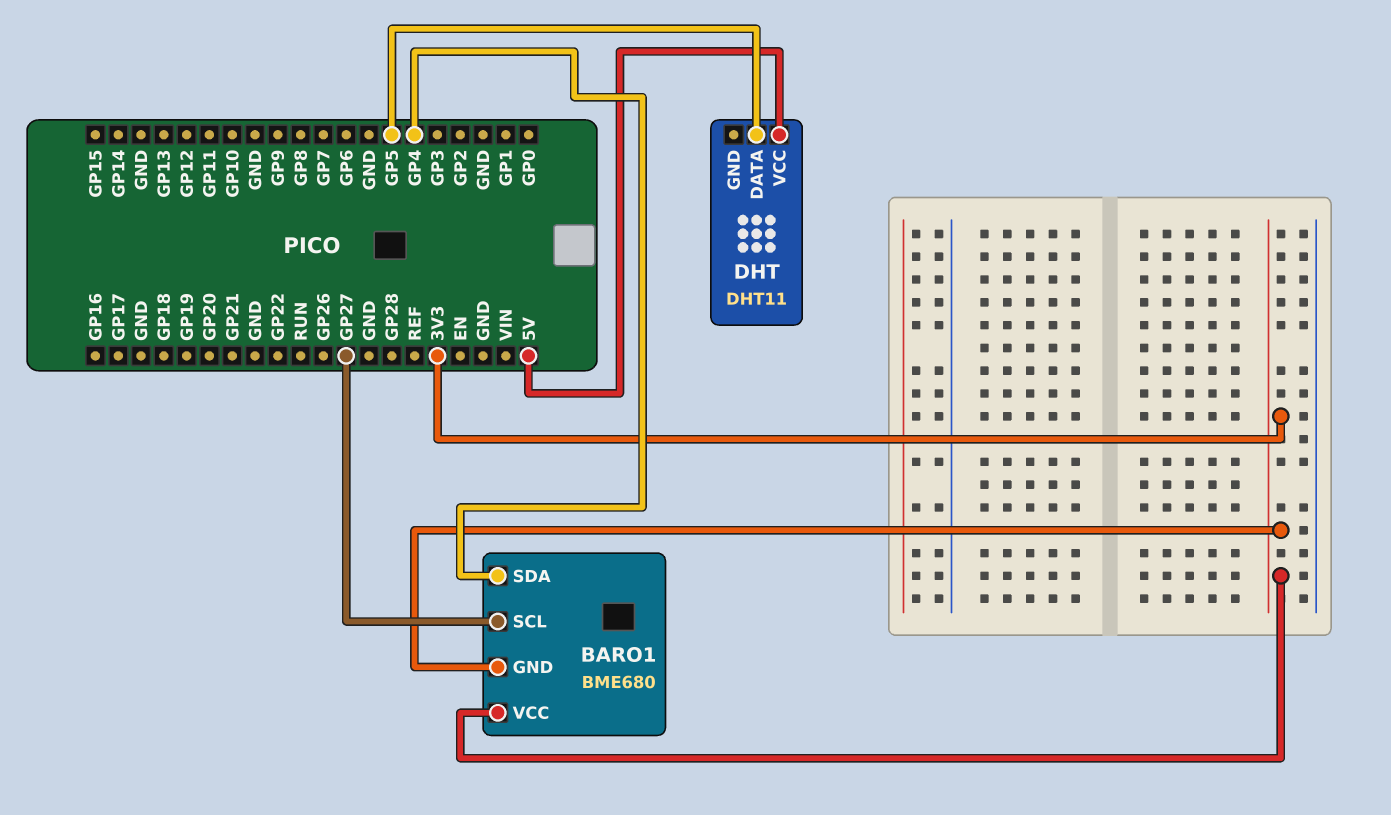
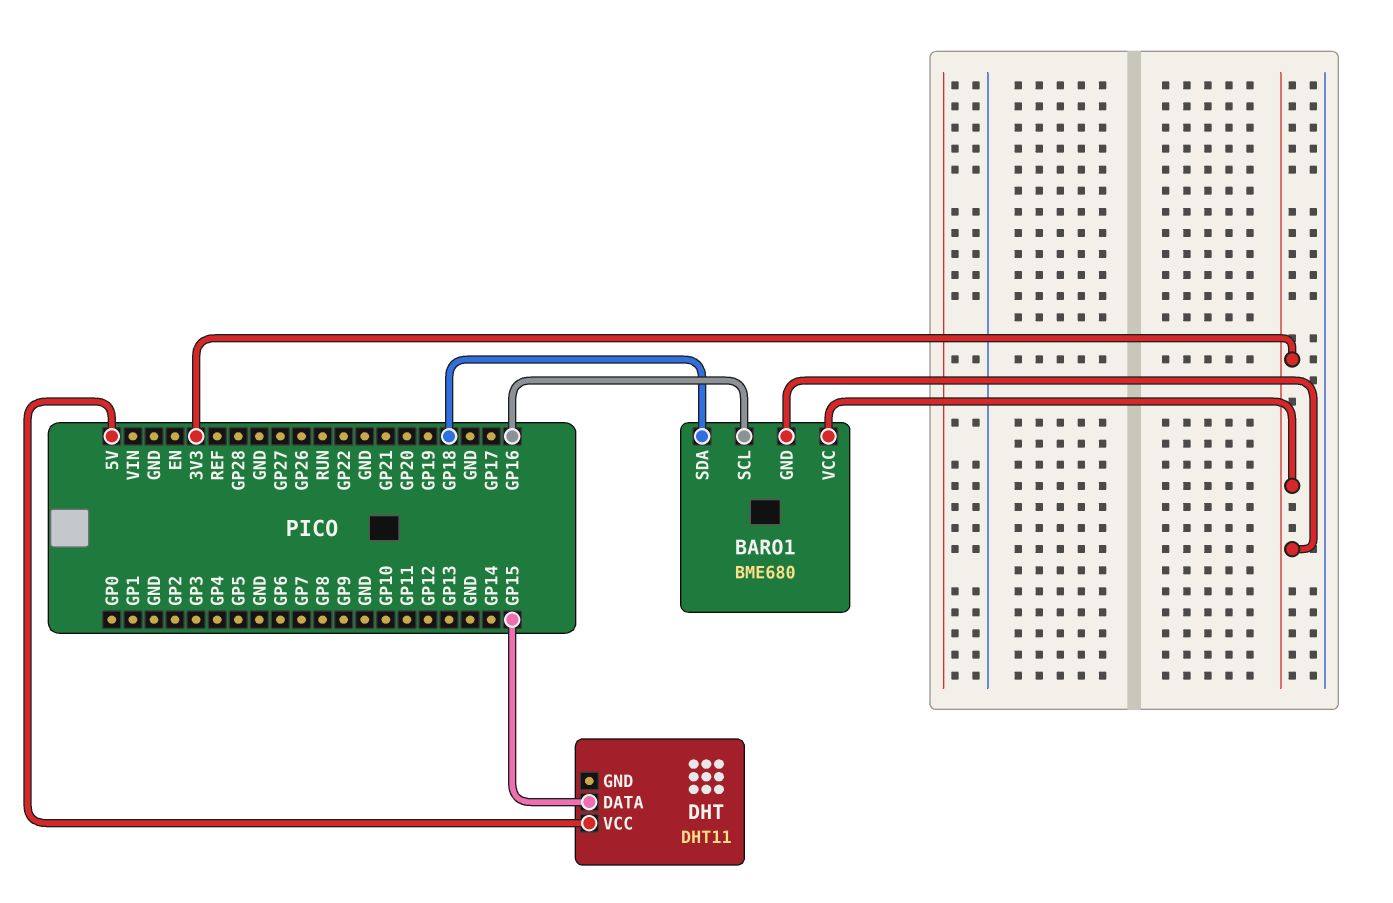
BARO1 pin SCL: GP27 -> GP16
BARO1 pin SDA: GP4 -> GP18
DHT pin DATA: GP5 -> GP15

